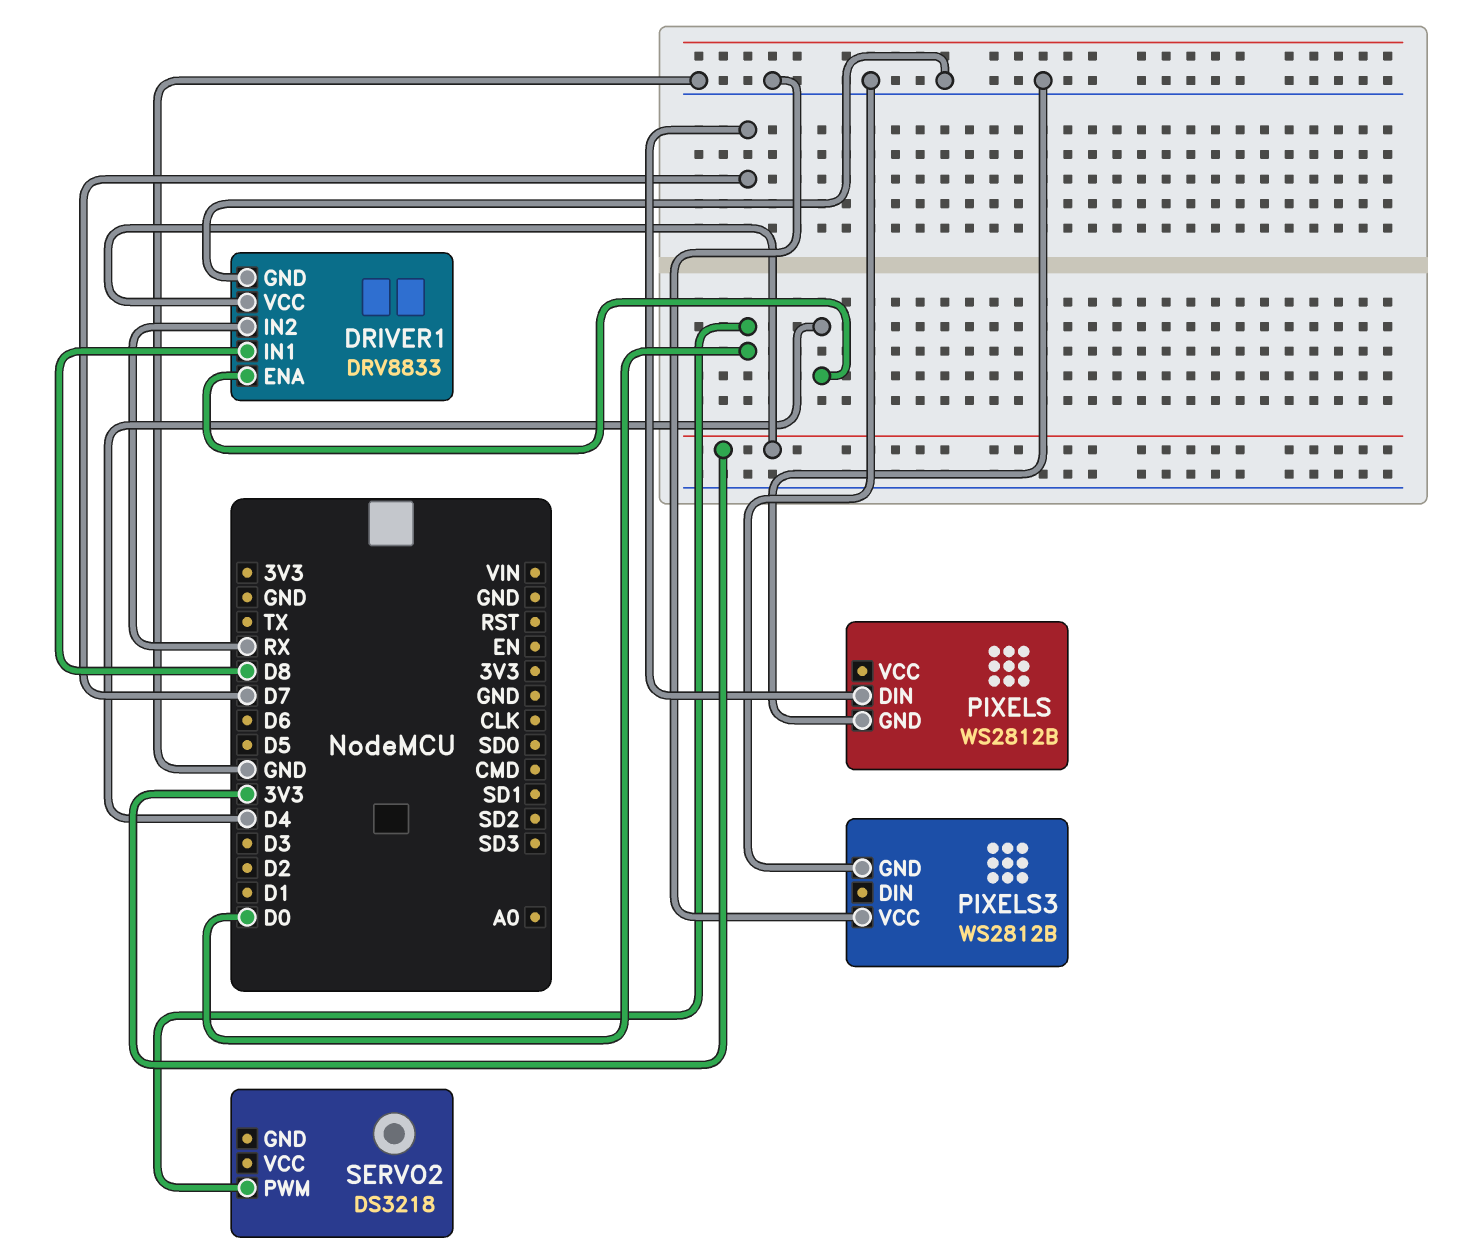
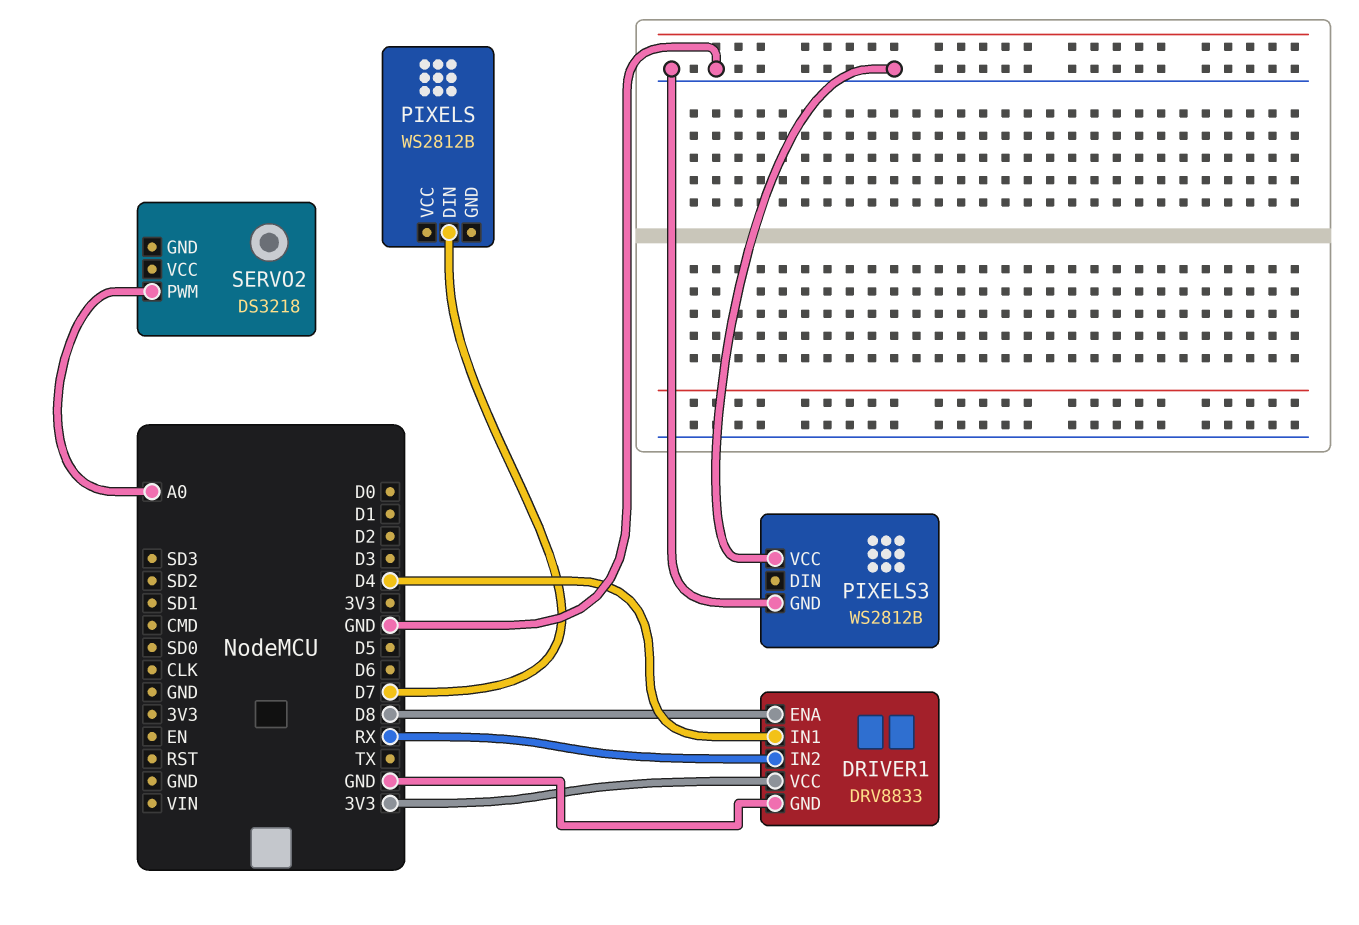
DRIVER1 pin ENA: D4 -> D8
DRIVER1 pin IN1: D8 -> D4
PIXELS pin GND: GND -> none
SERVO2 pin PWM: D0 -> A0

